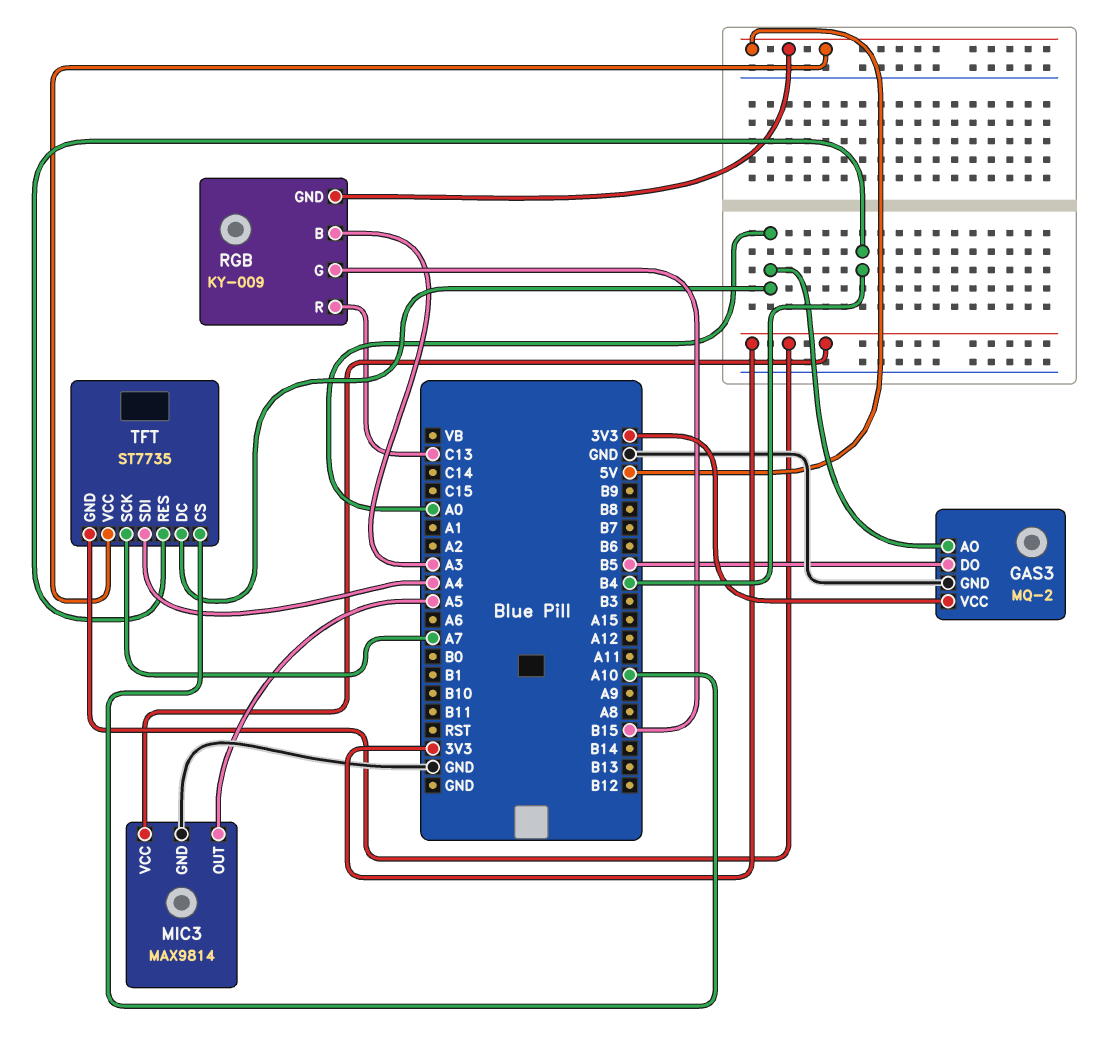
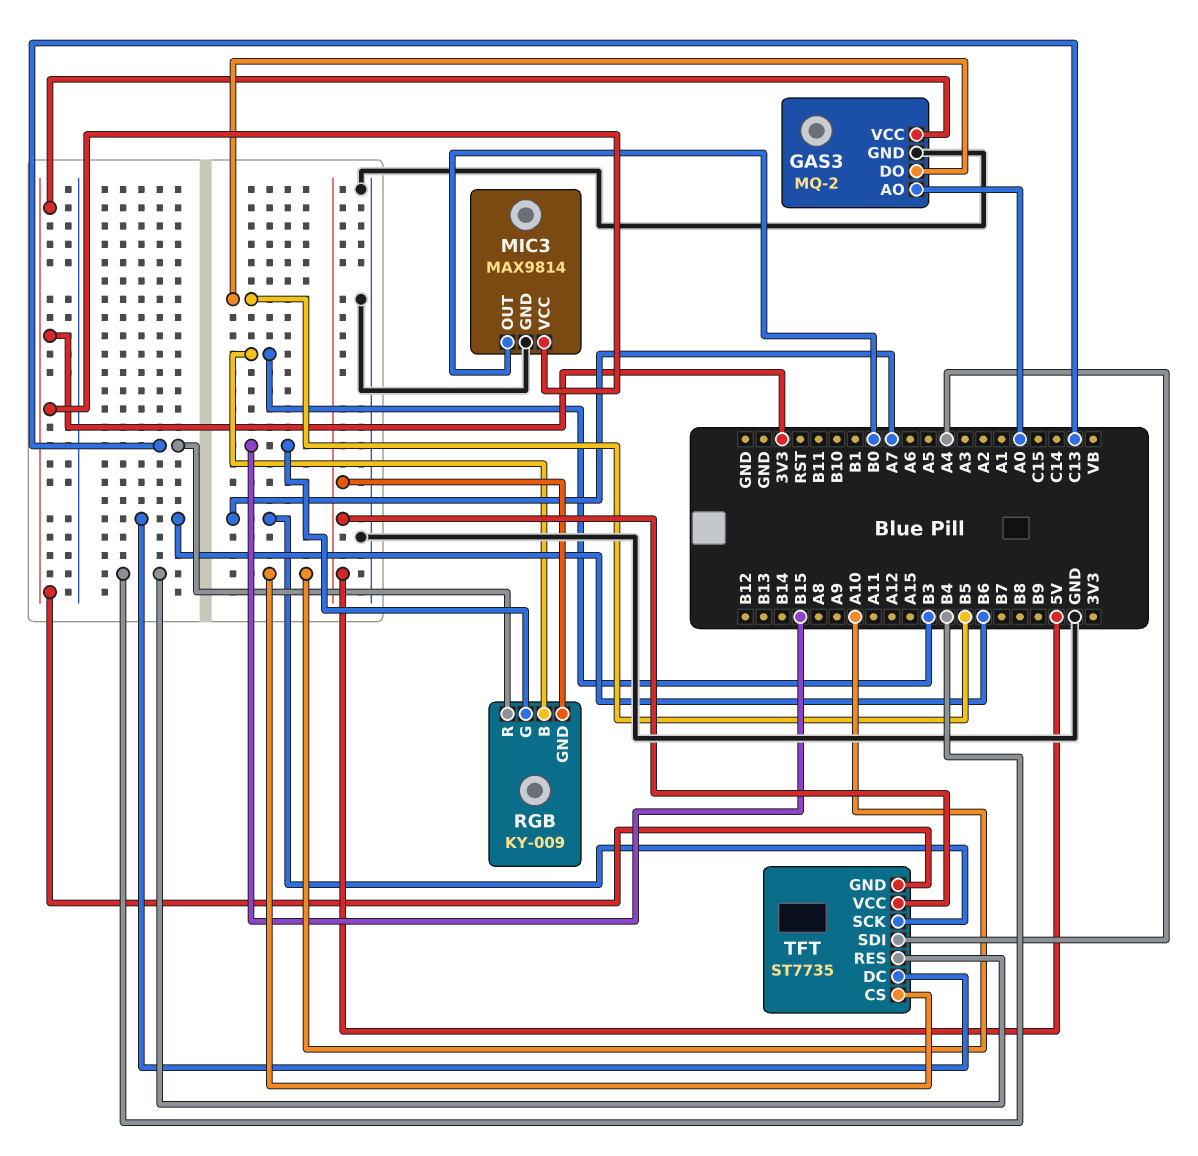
MIC3 pin OUT: A5 -> B0
RGB pin B: A3 -> B3
TFT pin DC: A0 -> B6

